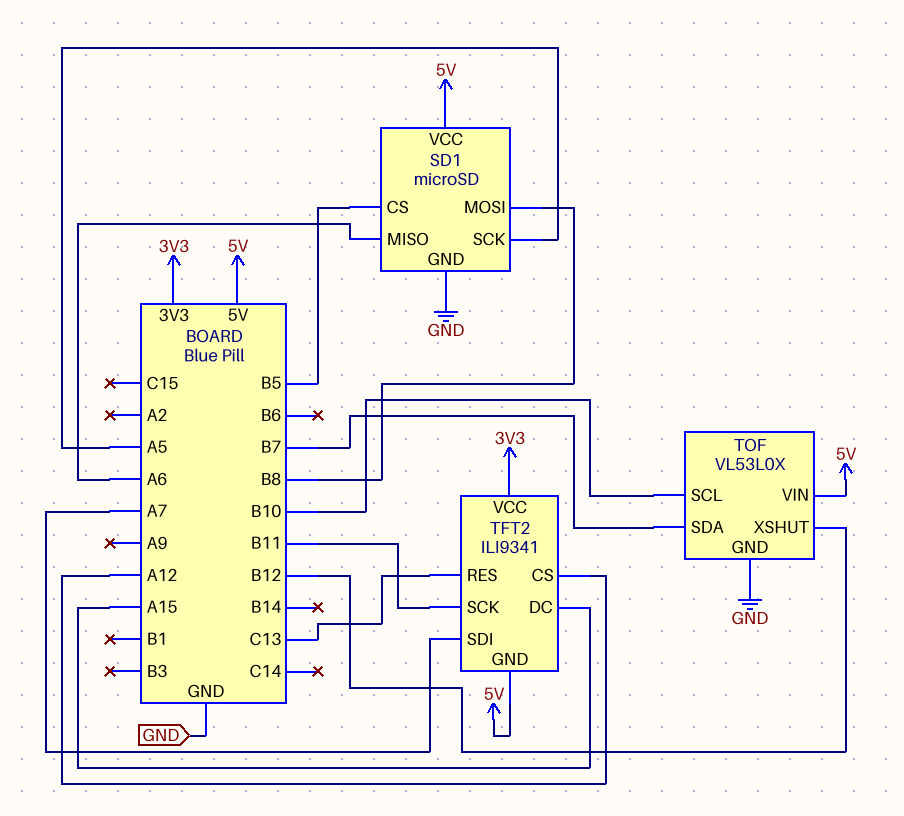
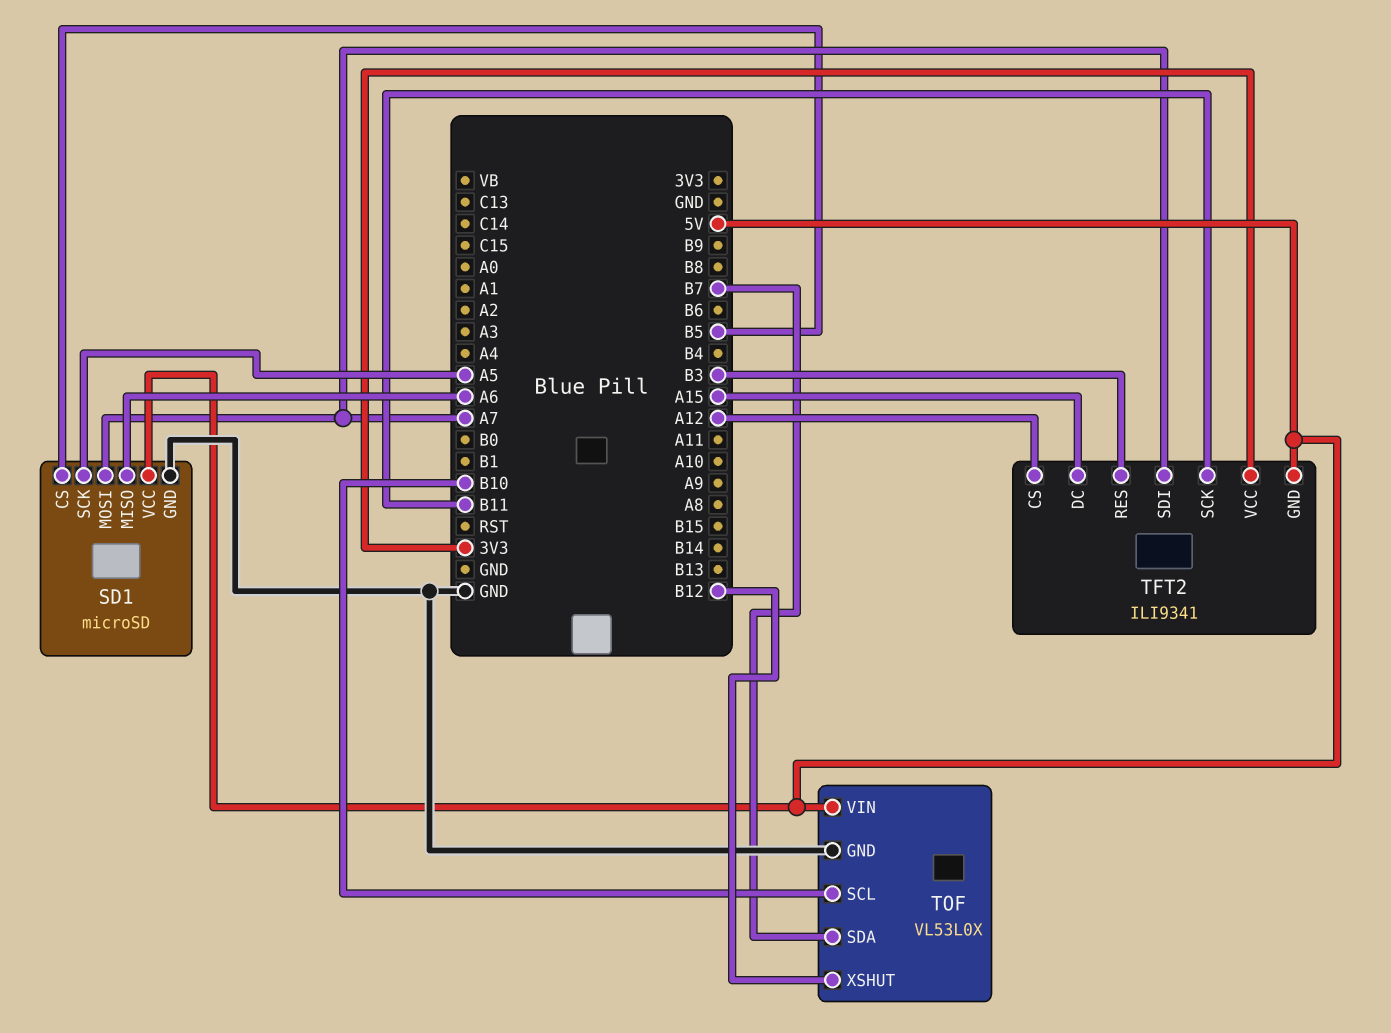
SD1 pin MOSI: B8 -> A7
TFT2 pin RES: C13 -> B3

